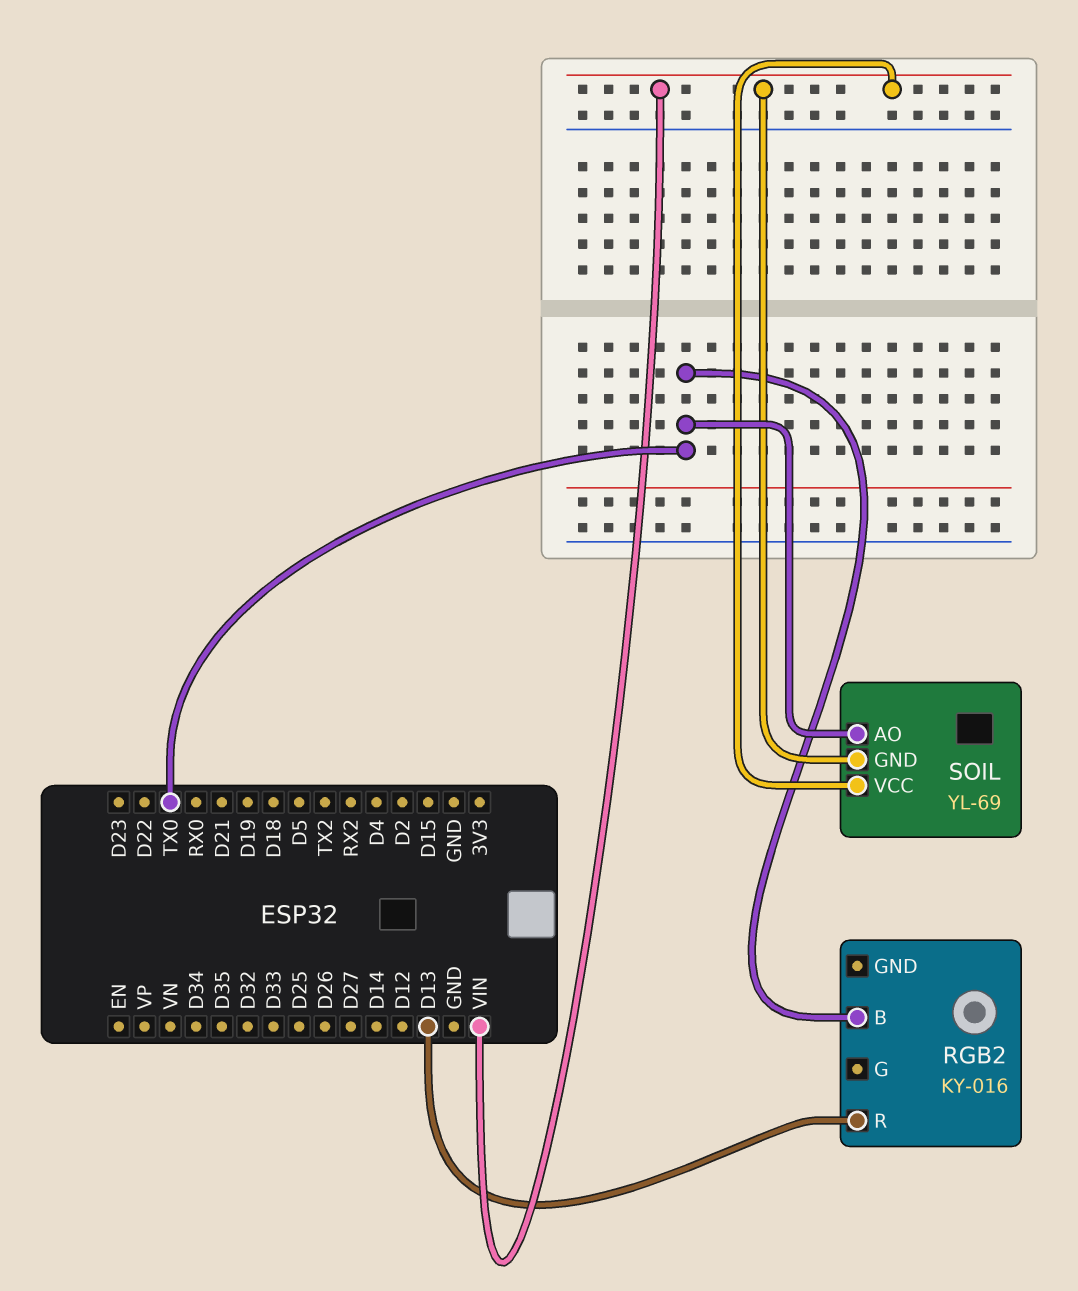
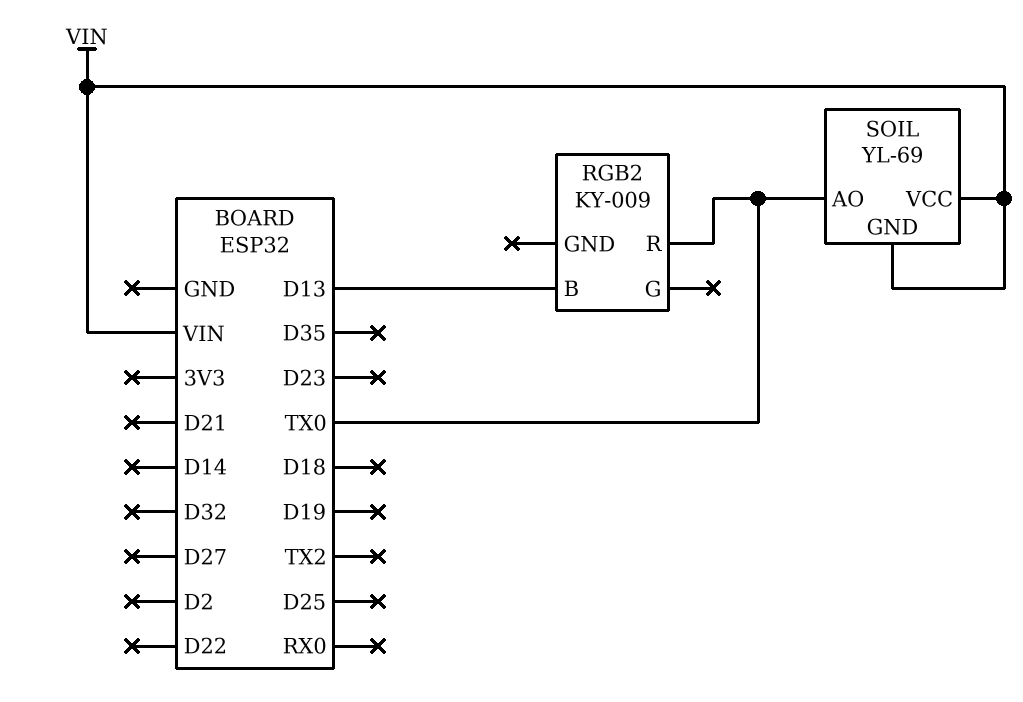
RGB2: KY-016 -> KY-009
RGB2 pin B: TX0 -> D13
RGB2 pin R: D13 -> TX0

